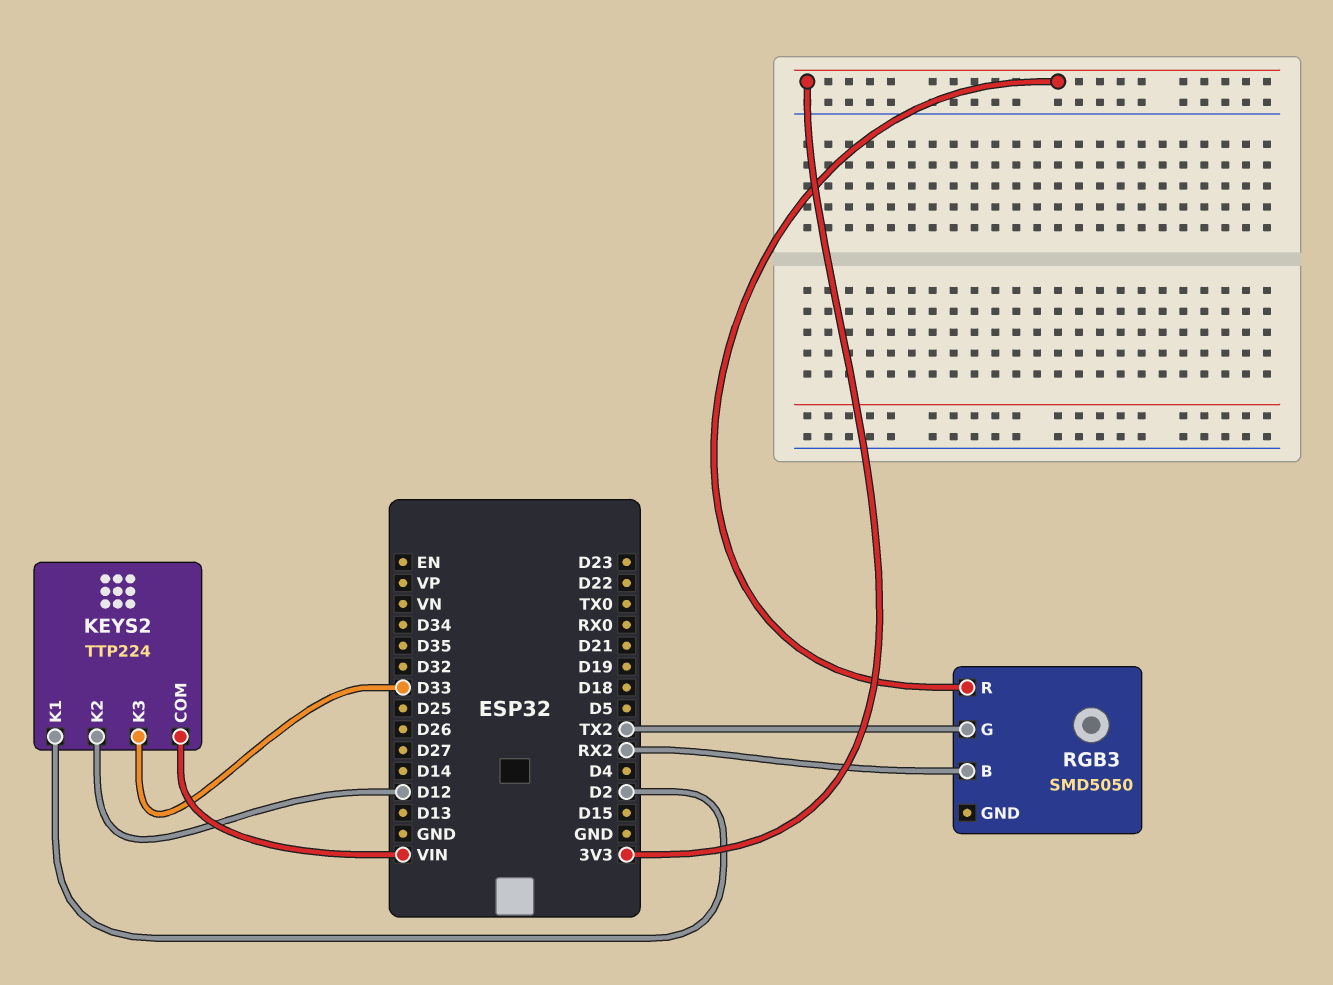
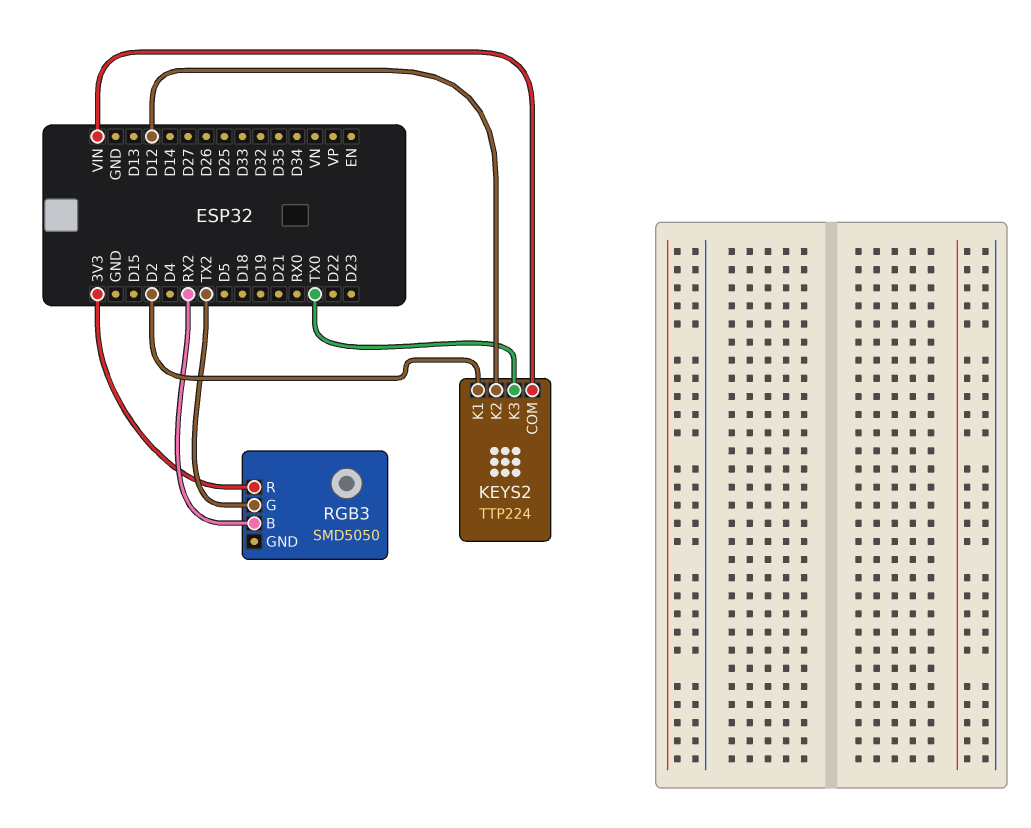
KEYS2 pin K3: D33 -> TX0

